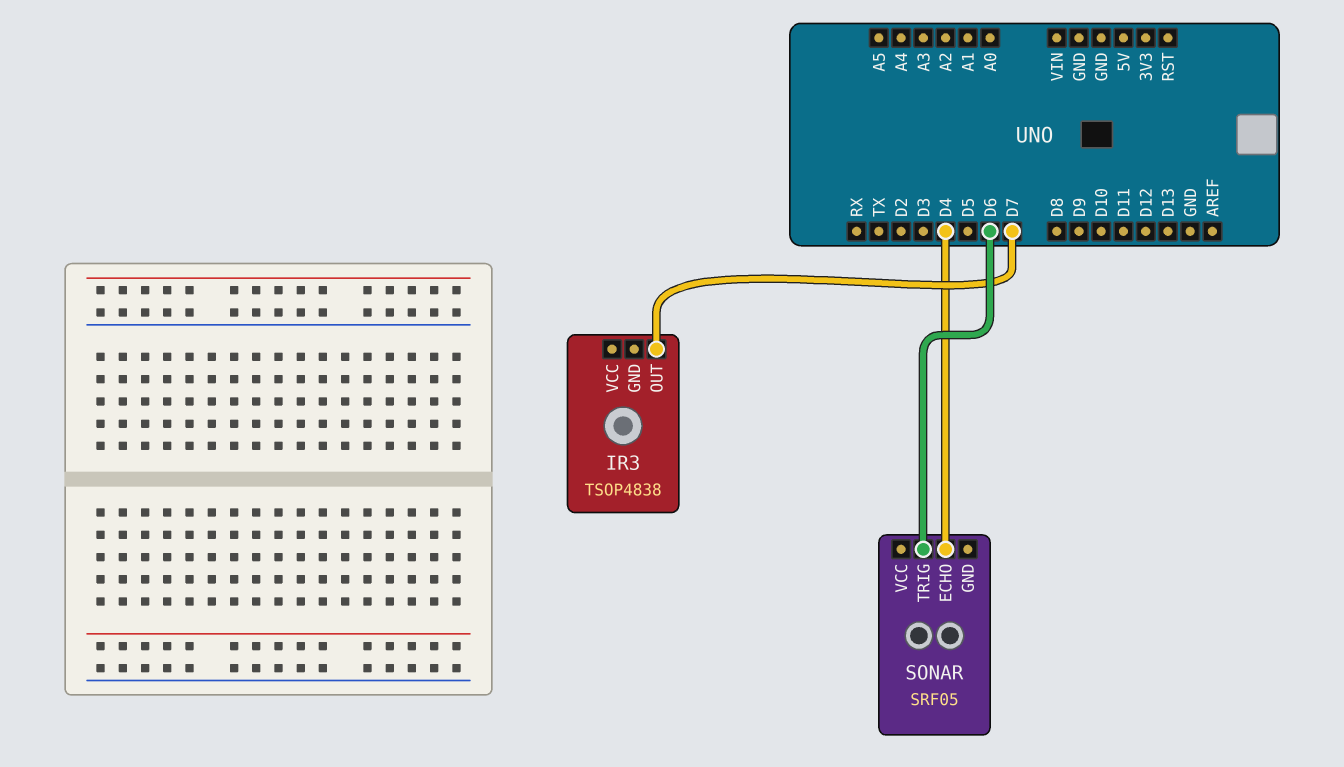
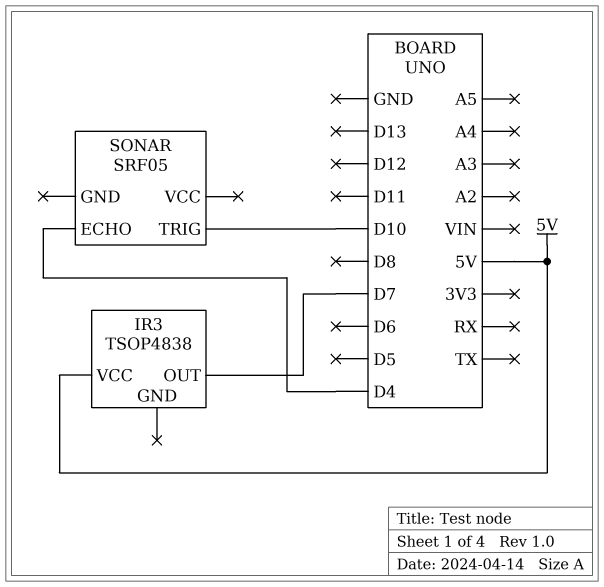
IR3 pin VCC: none -> 5V
SONAR pin TRIG: D6 -> D10

